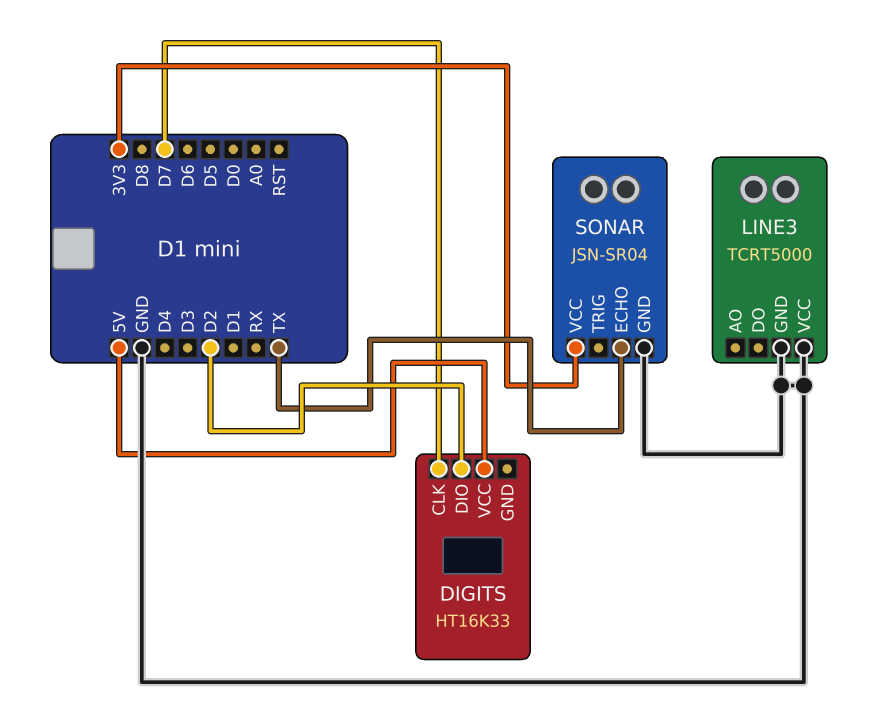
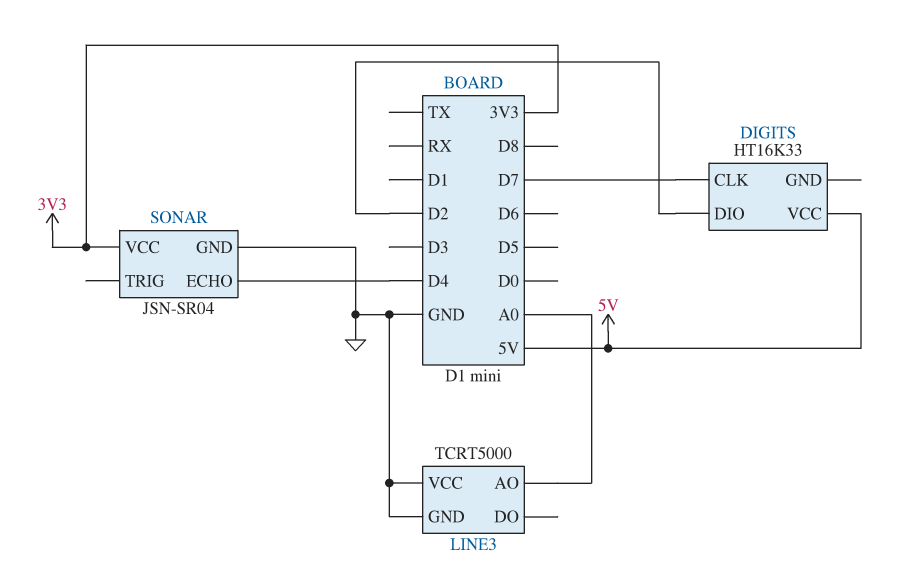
LINE3 pin AO: none -> A0
SONAR pin ECHO: TX -> D4

